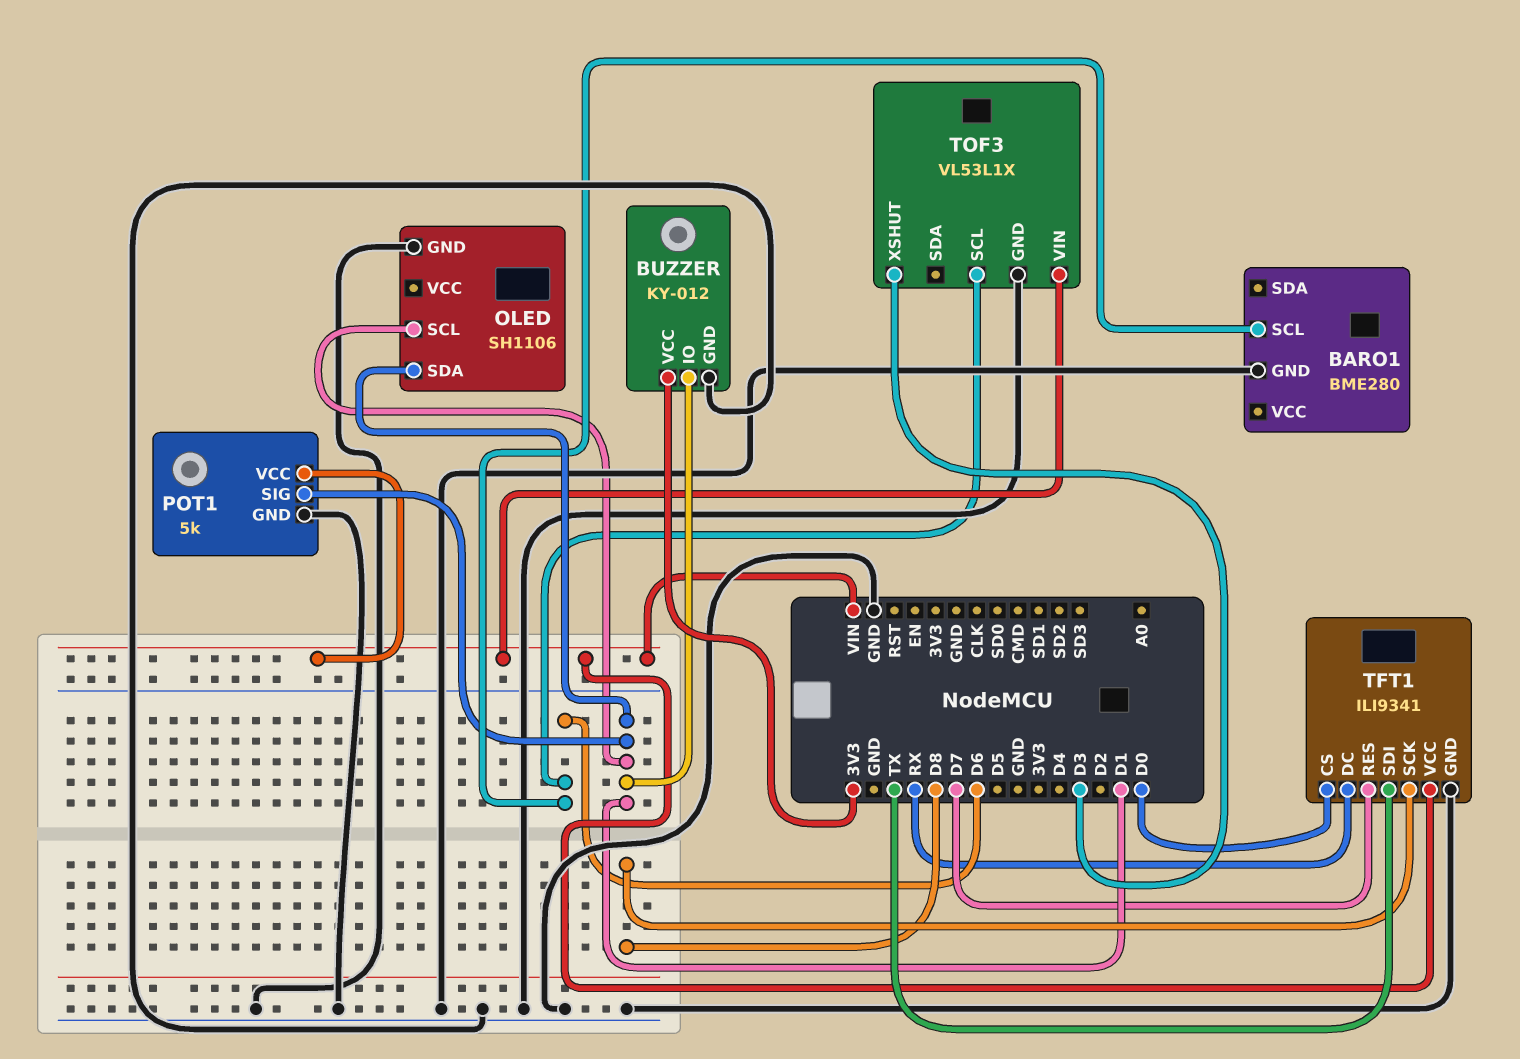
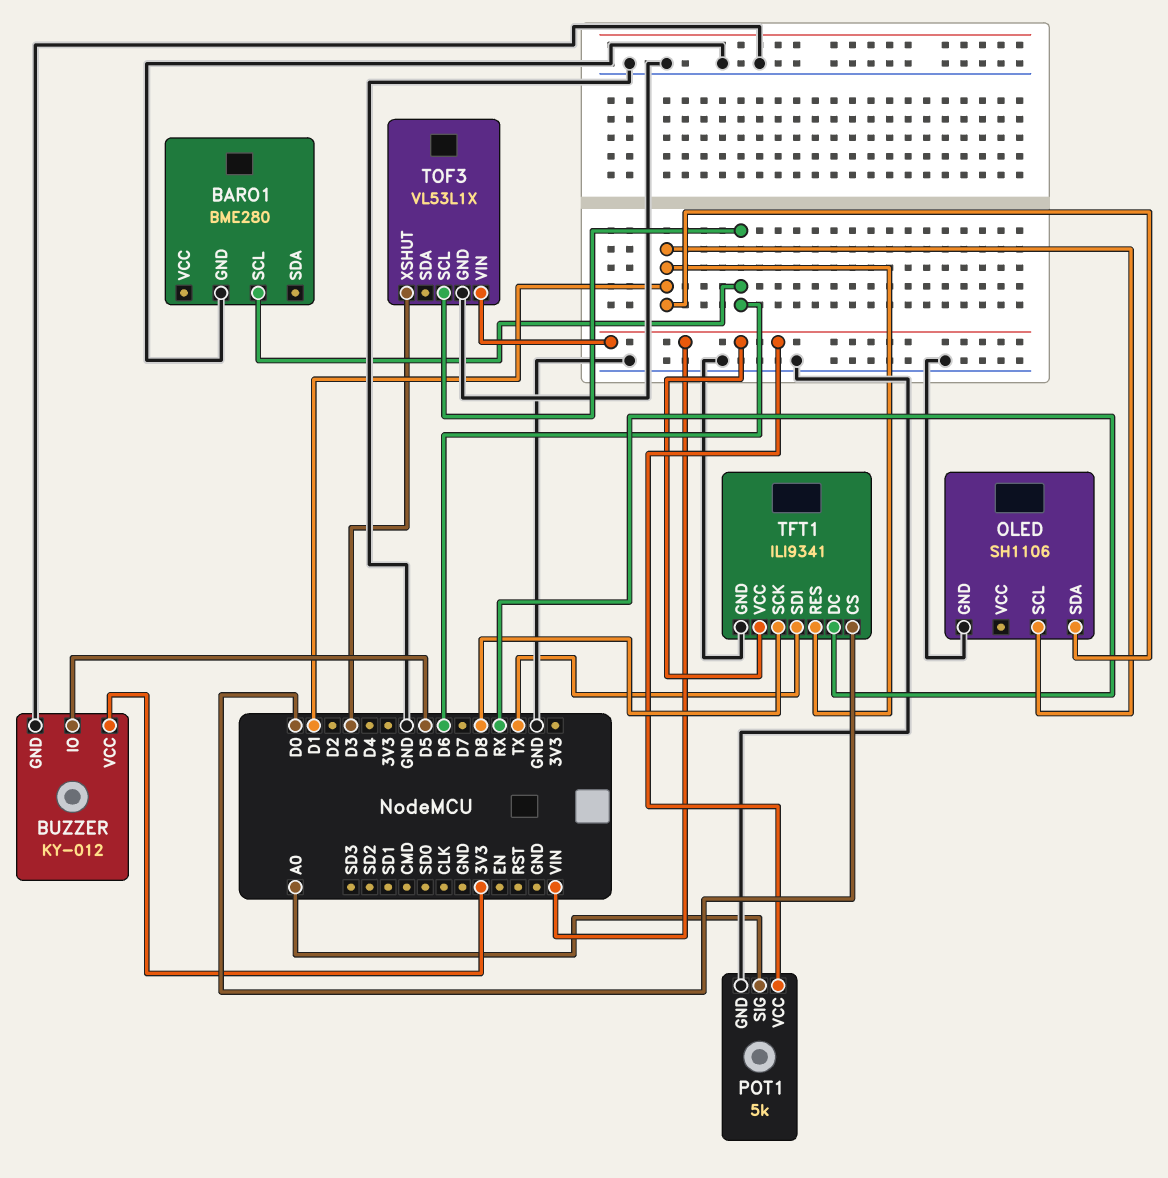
BUZZER pin IO: D1 -> D5
POT1 pin SIG: D1 -> A0
TFT1 pin RES: D7 -> D1

